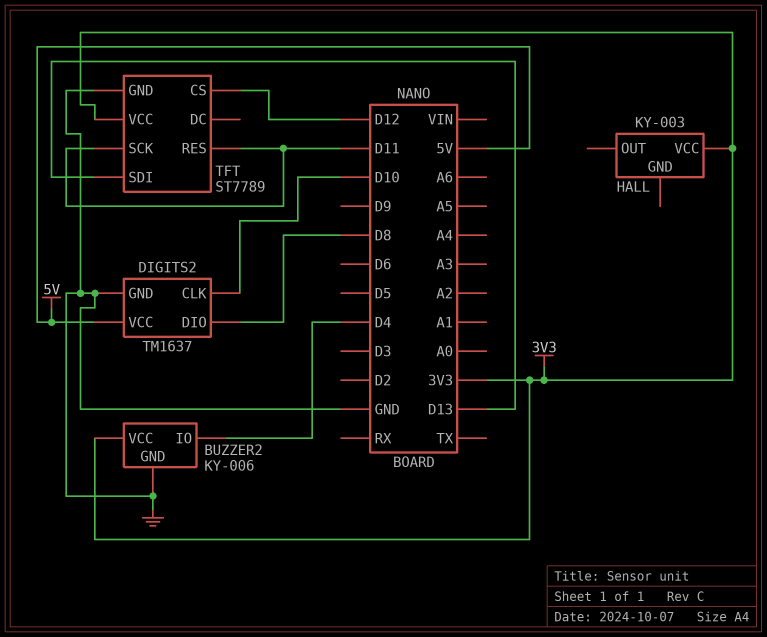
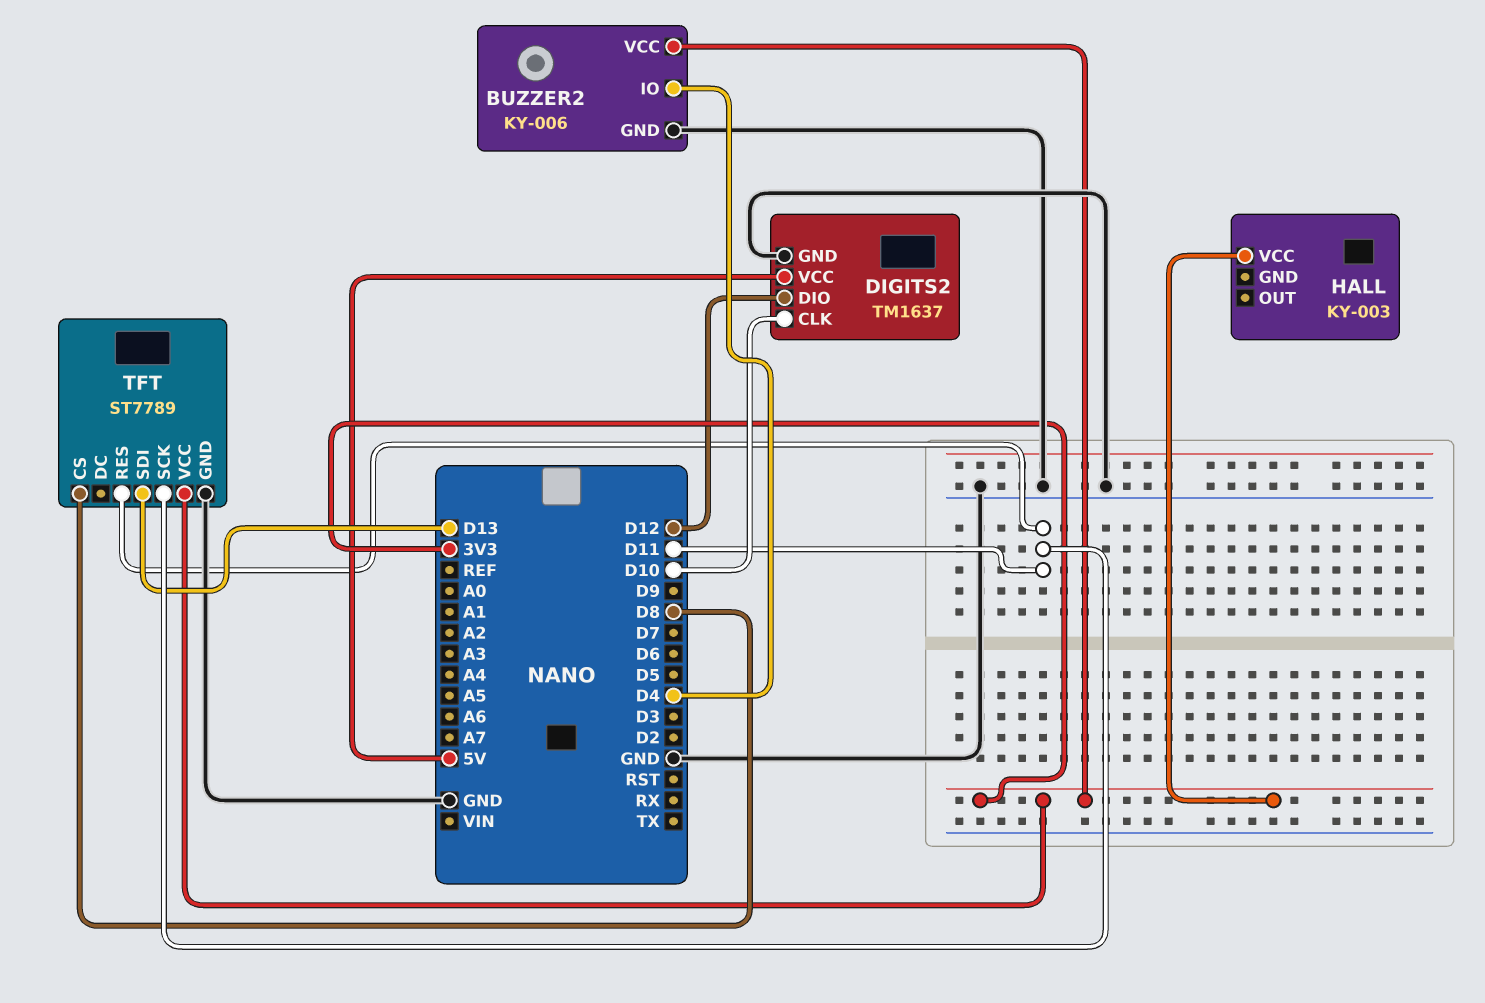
DIGITS2 pin DIO: D8 -> D12
TFT pin CS: D12 -> D8

